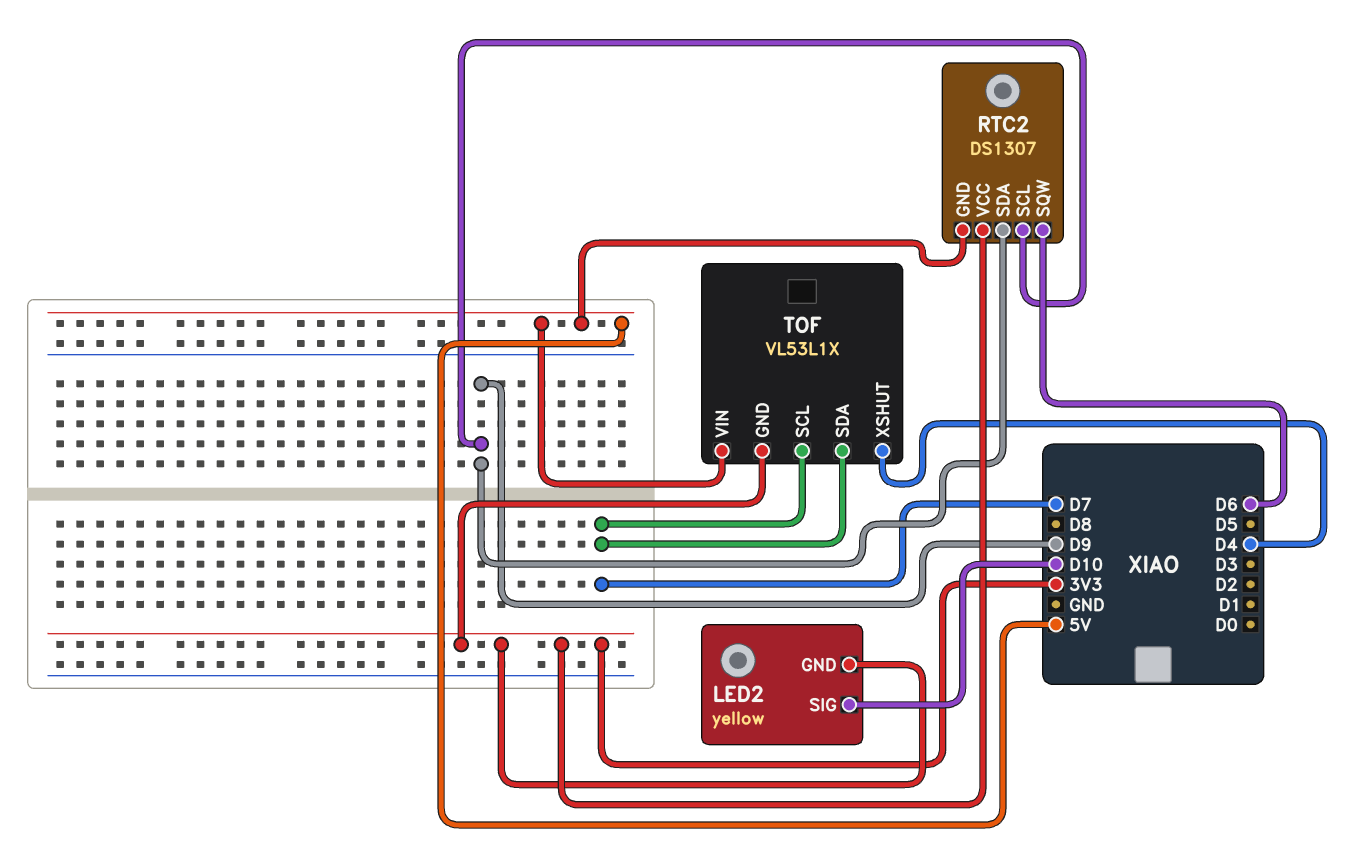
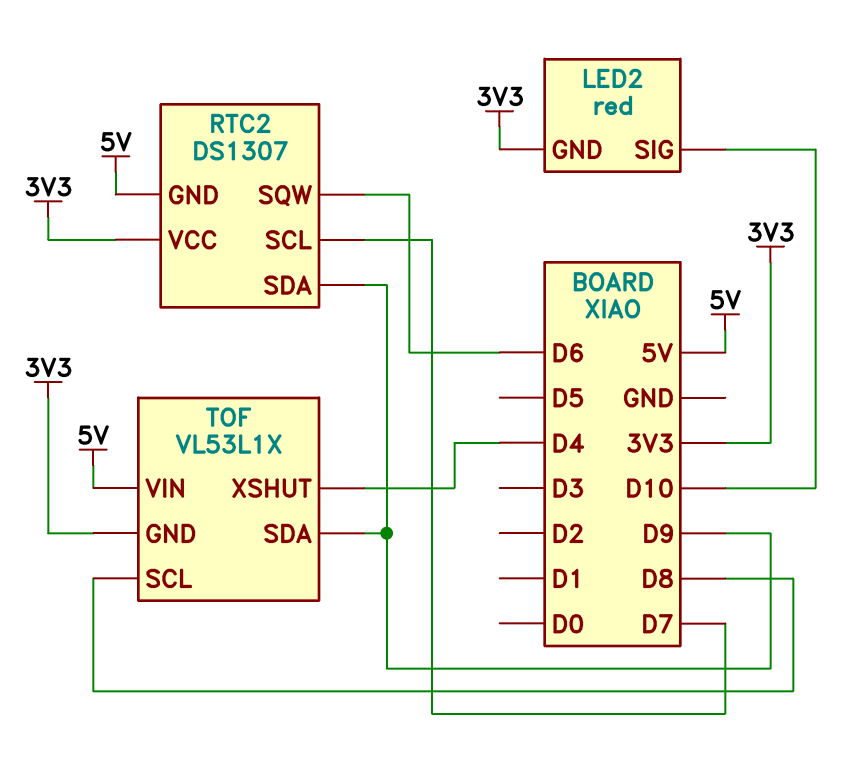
LED2: yellow -> red
RTC2 pin SCL: D9 -> D7
TOF pin SCL: D7 -> D8
TOF pin SDA: D7 -> D9

